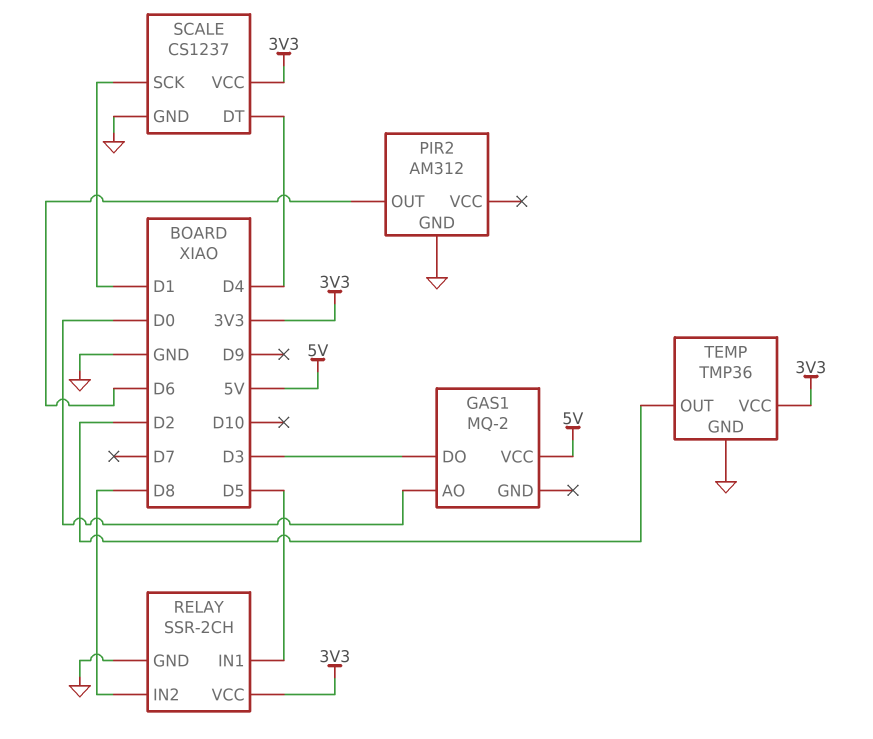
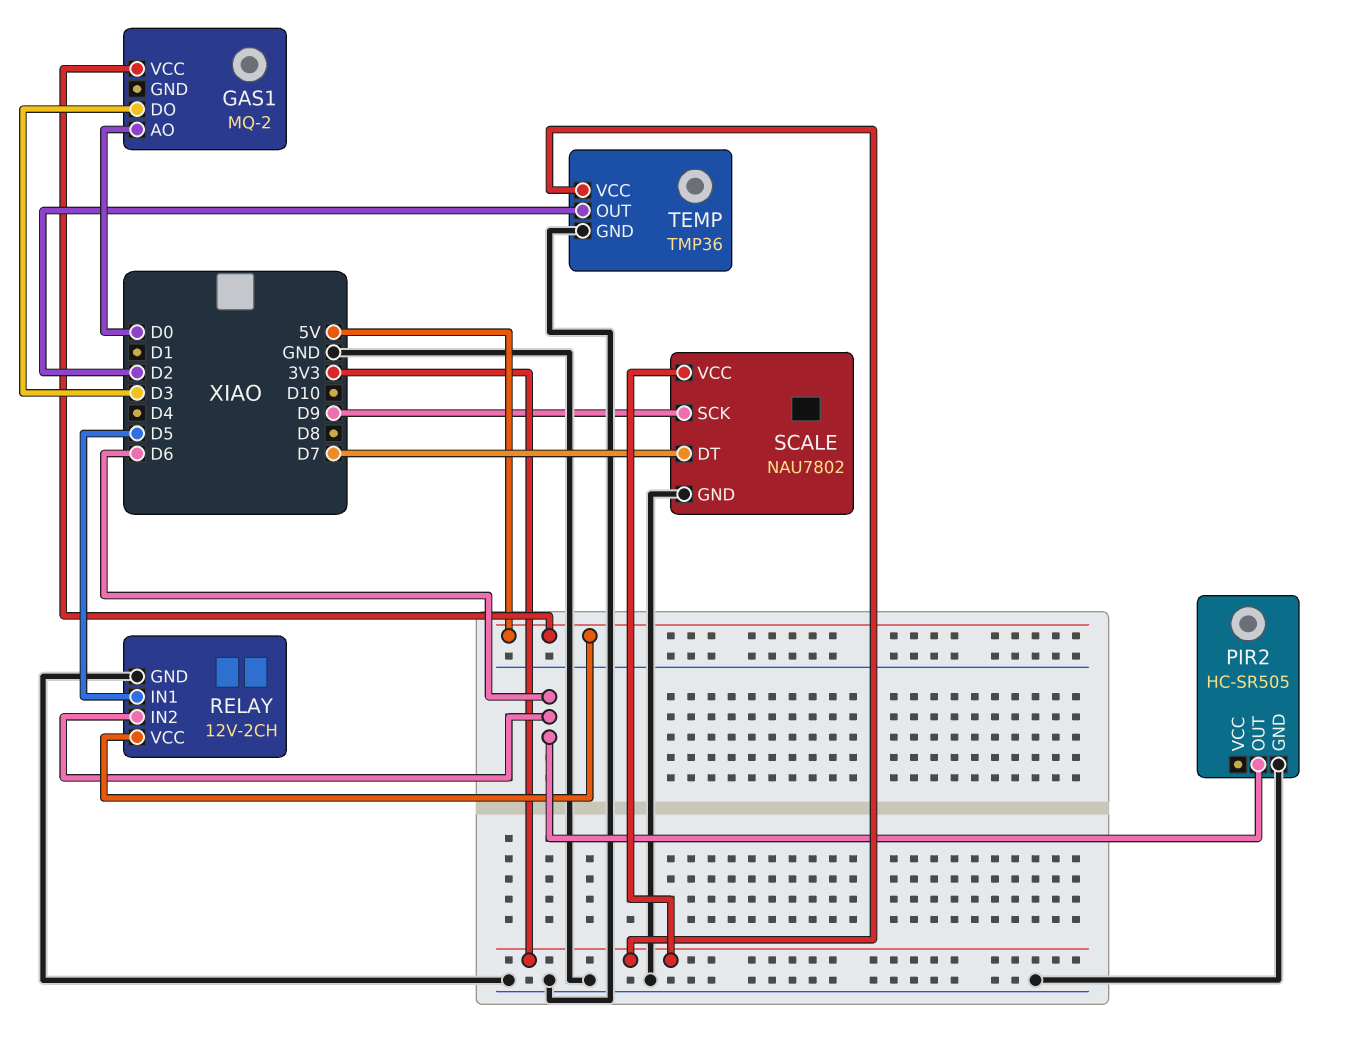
PIR2: AM312 -> HC-SR505
RELAY: SSR-2CH -> 12V-2CH
RELAY pin IN2: D8 -> D6
RELAY pin VCC: 3V3 -> 5V
SCALE: CS1237 -> NAU7802
SCALE pin DT: D4 -> D7
SCALE pin SCK: D1 -> D9

